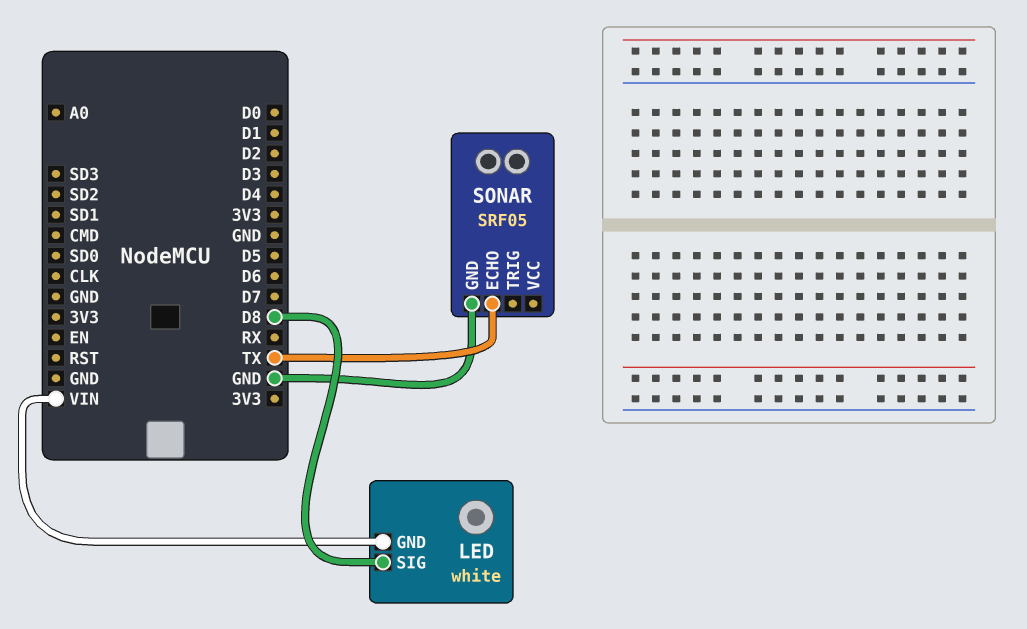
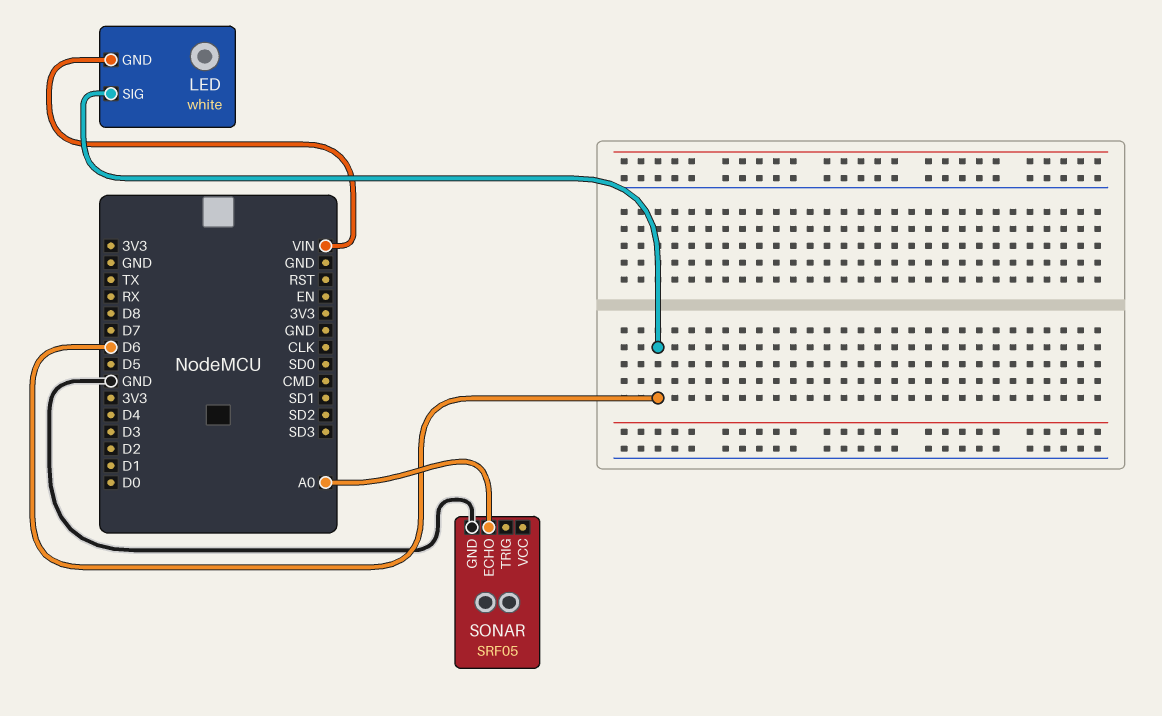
LED pin SIG: D8 -> D6
SONAR pin ECHO: TX -> A0

